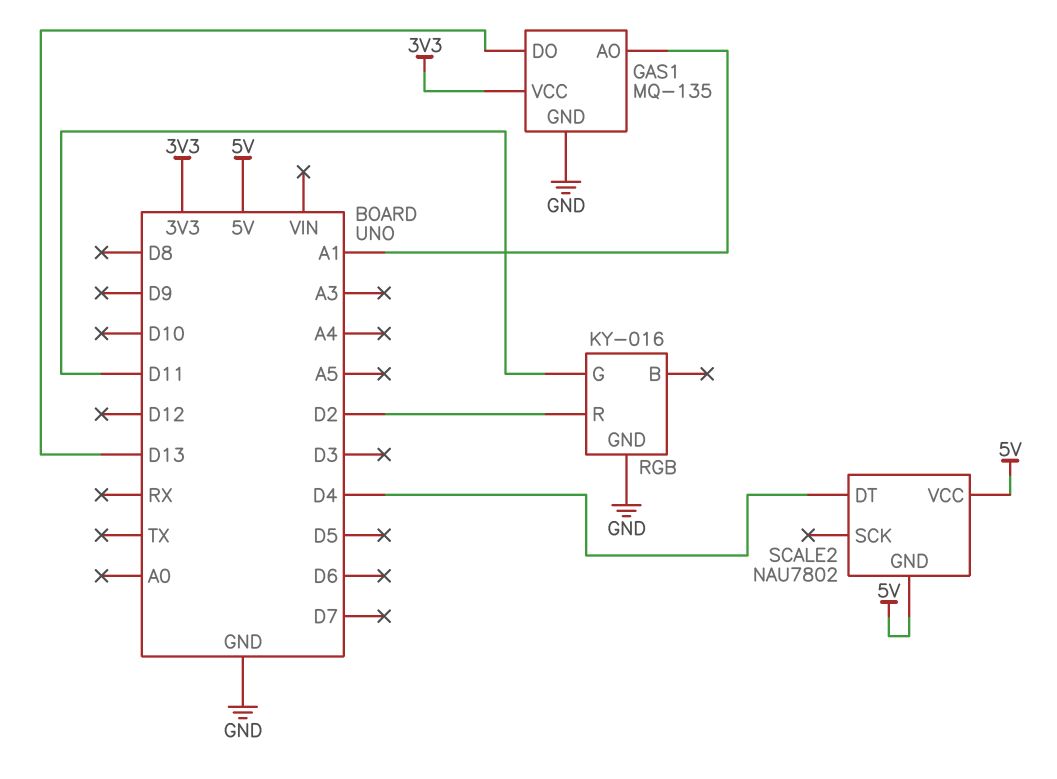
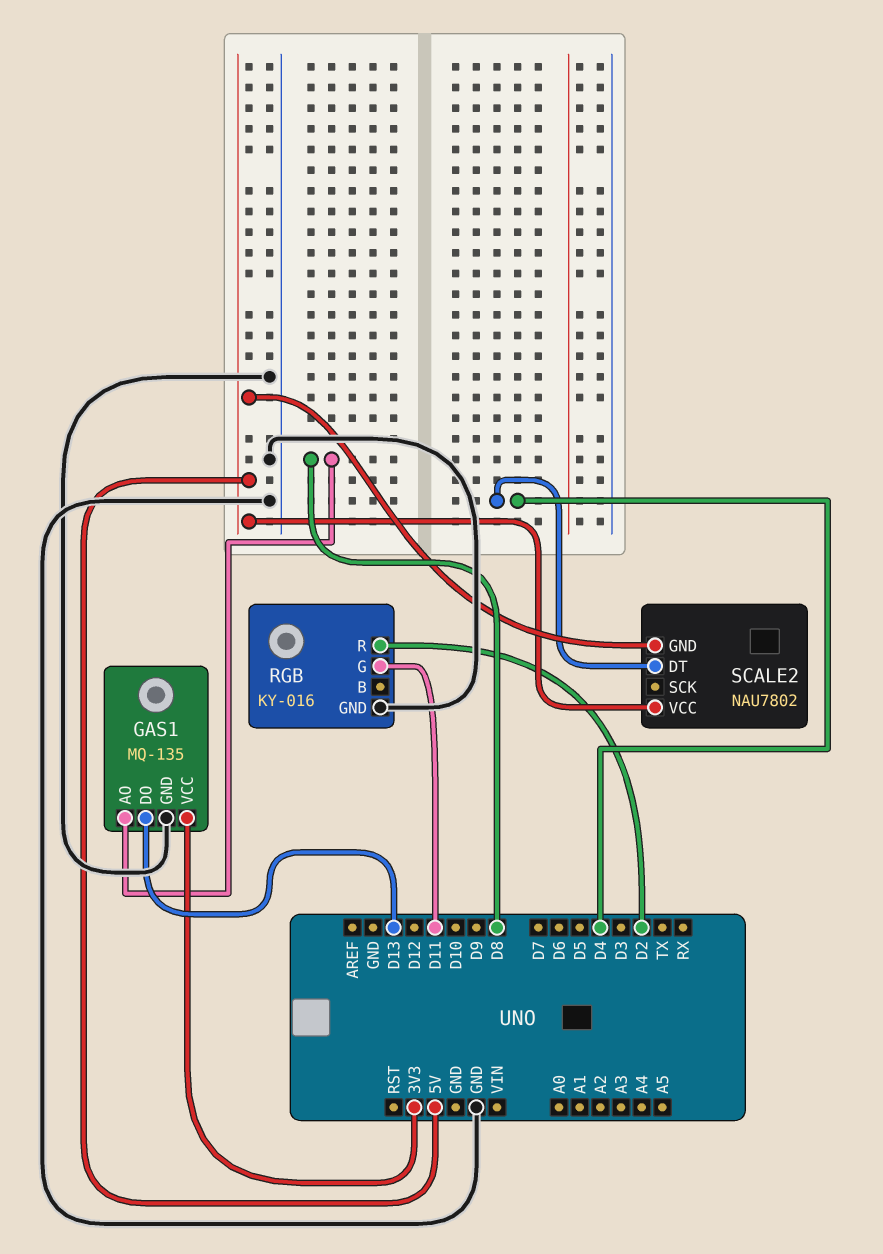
GAS1 pin AO: A1 -> D8

